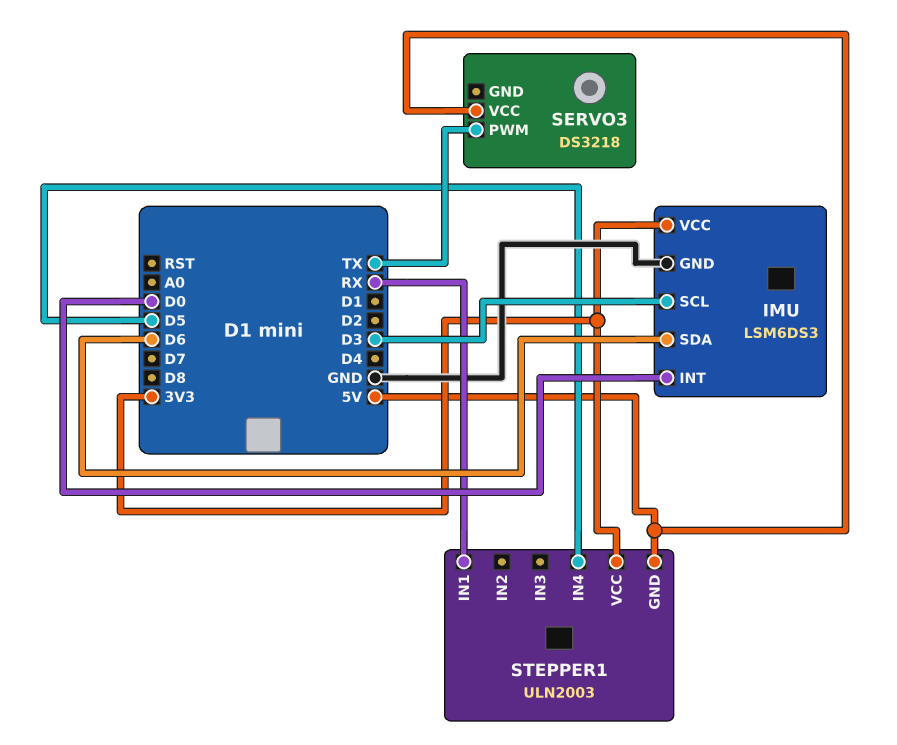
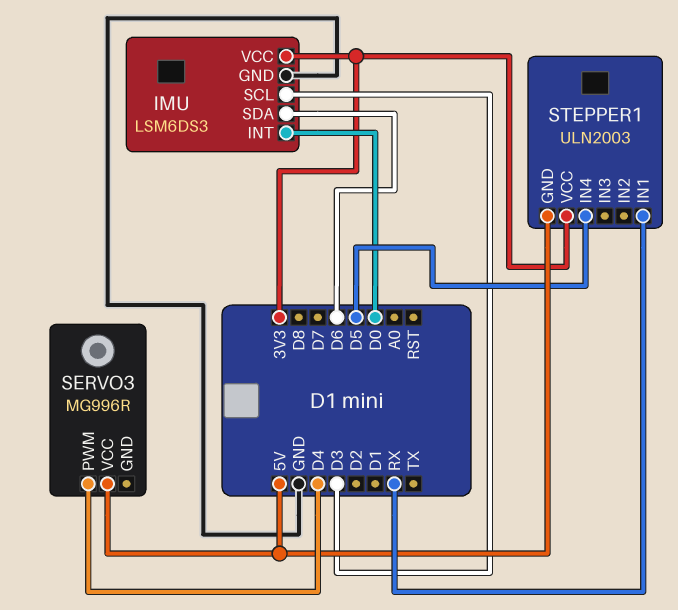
SERVO3: DS3218 -> MG996R
SERVO3 pin PWM: TX -> D4

